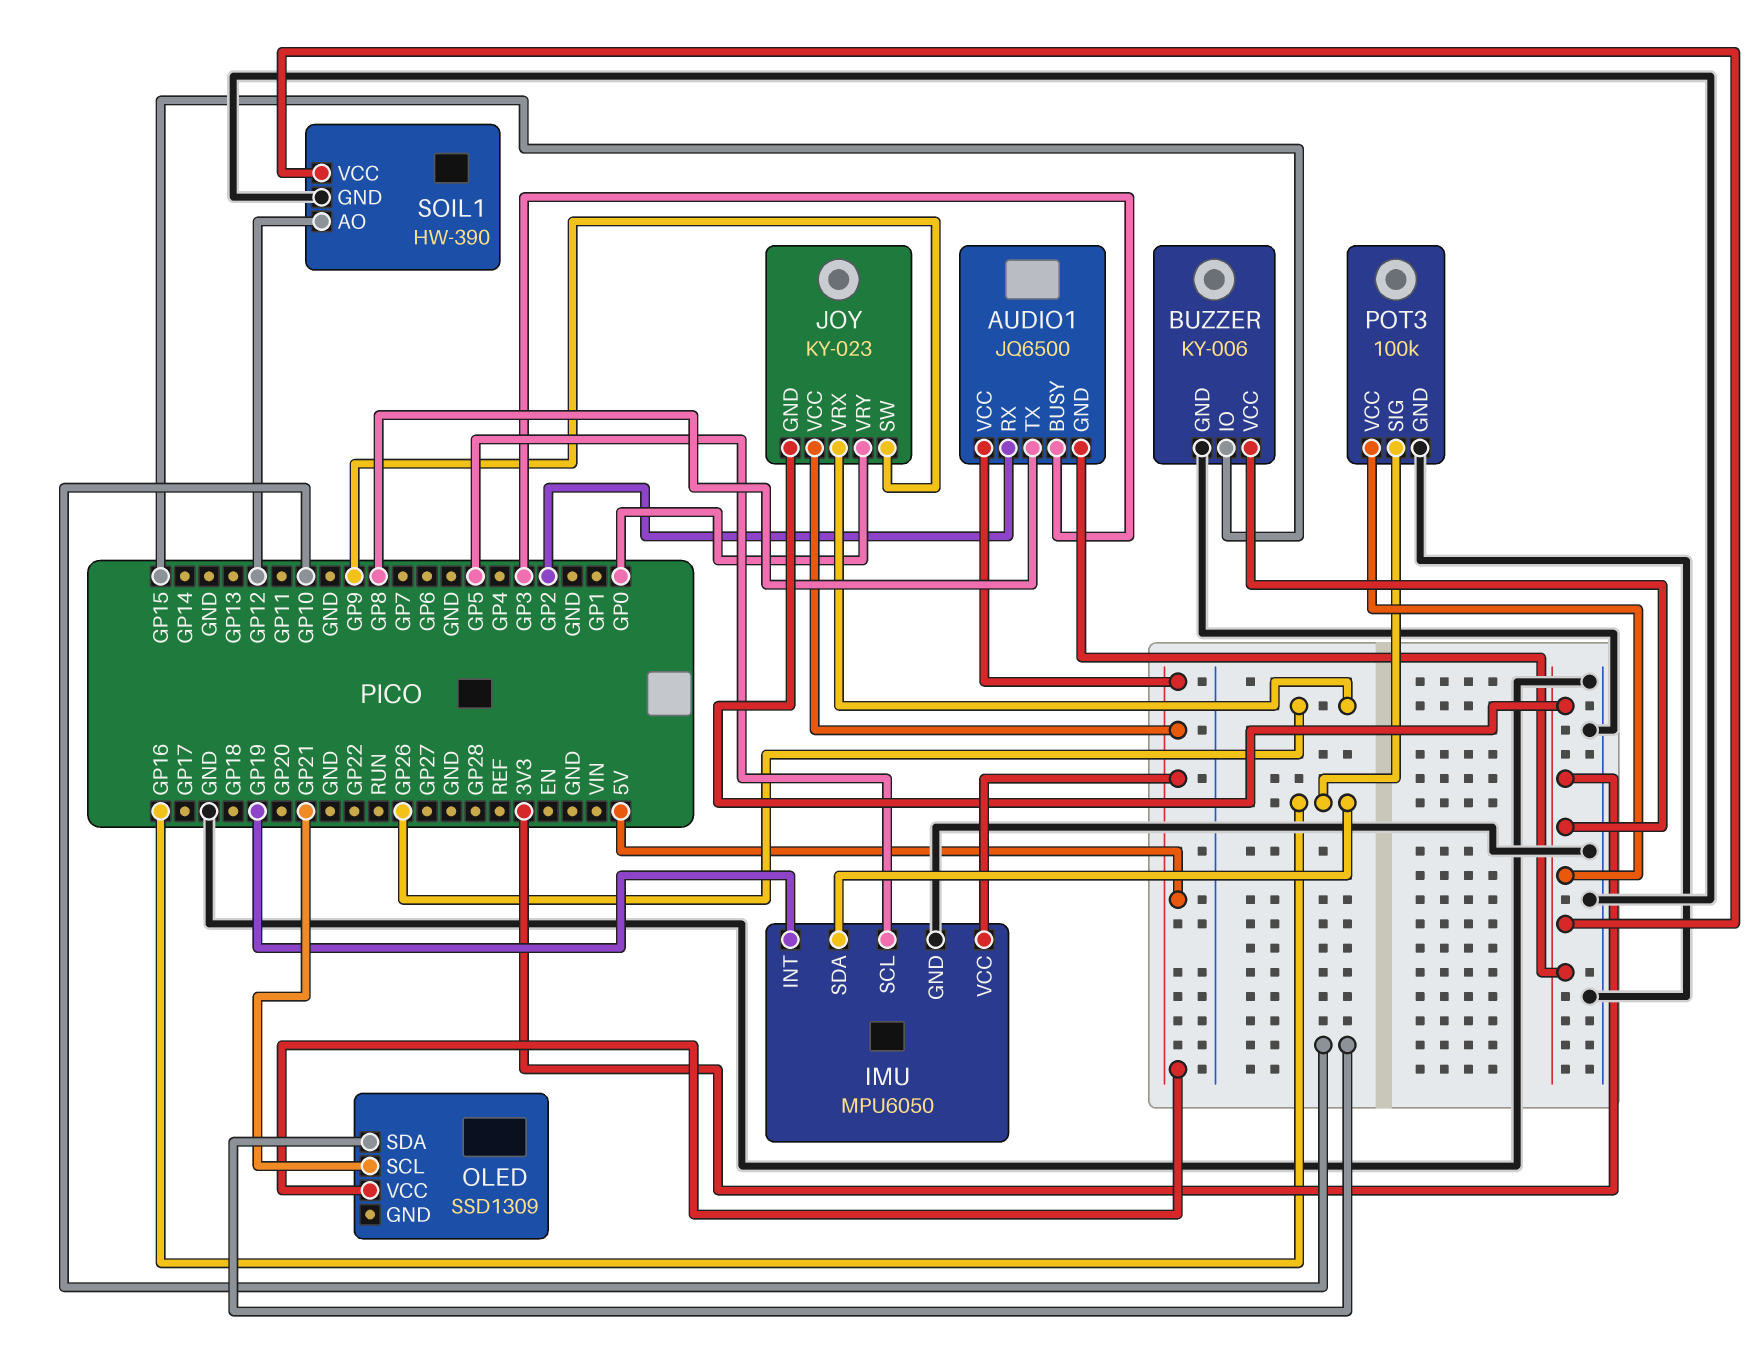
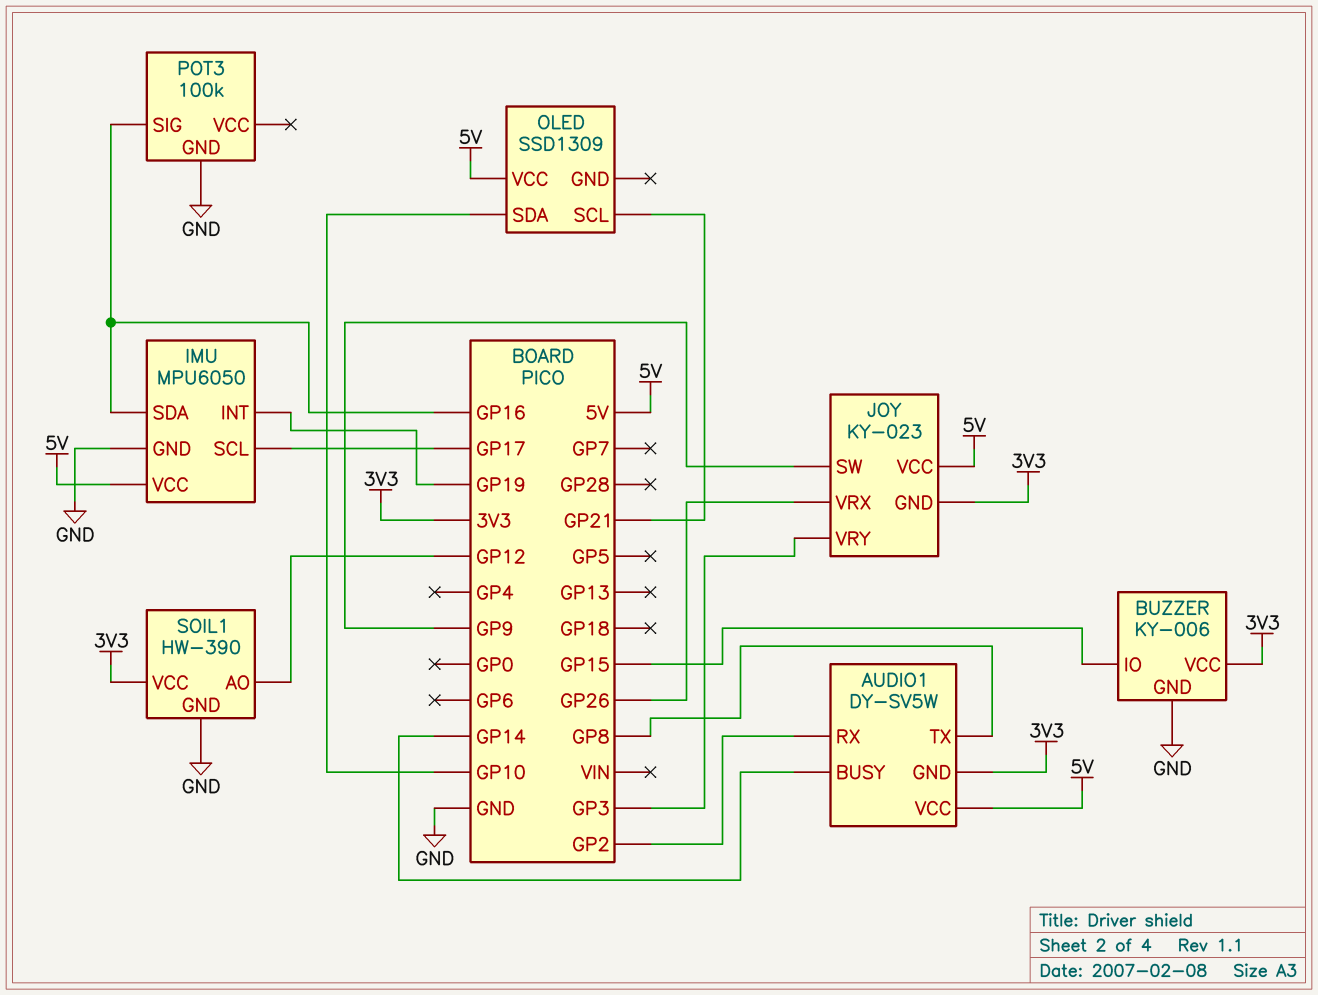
AUDIO1: JQ6500 -> DY-SV5W
AUDIO1 pin BUSY: GP3 -> GP14
IMU pin SCL: GP5 -> GP17
JOY pin VRY: GP0 -> GP3
POT3 pin VCC: 3V3 -> none

